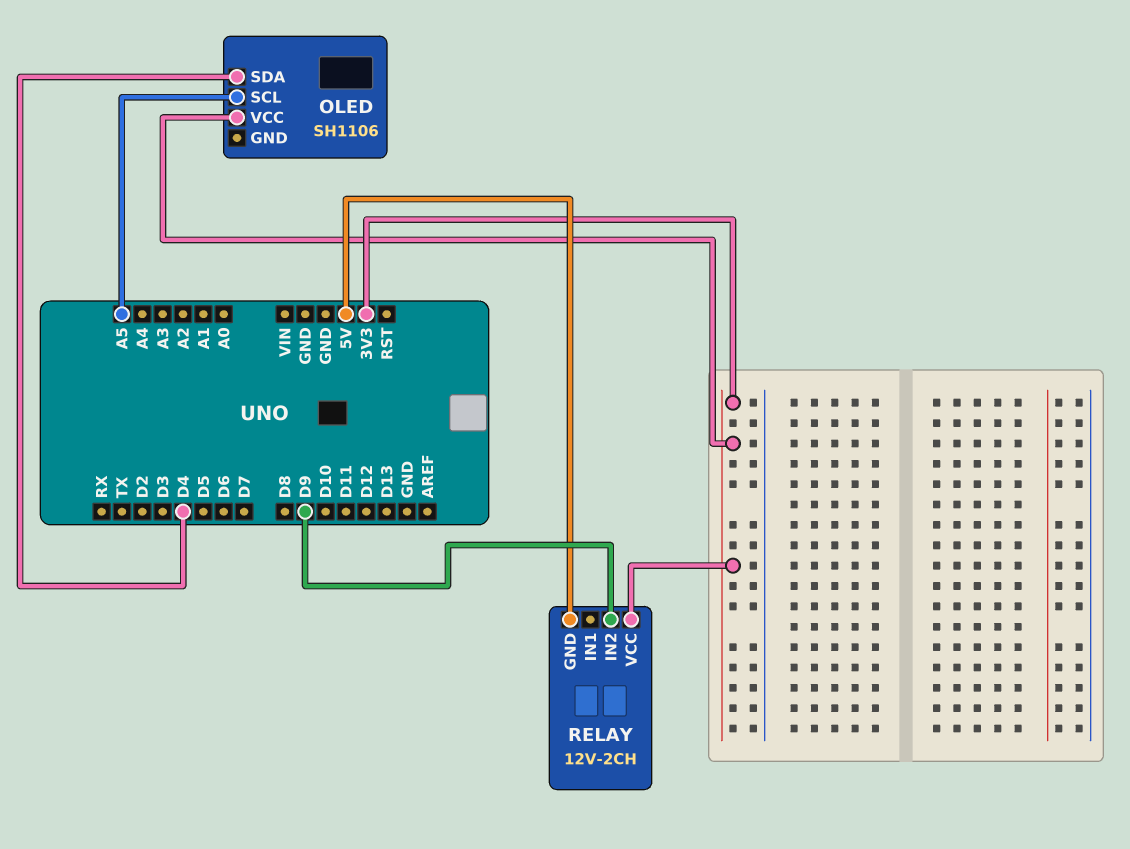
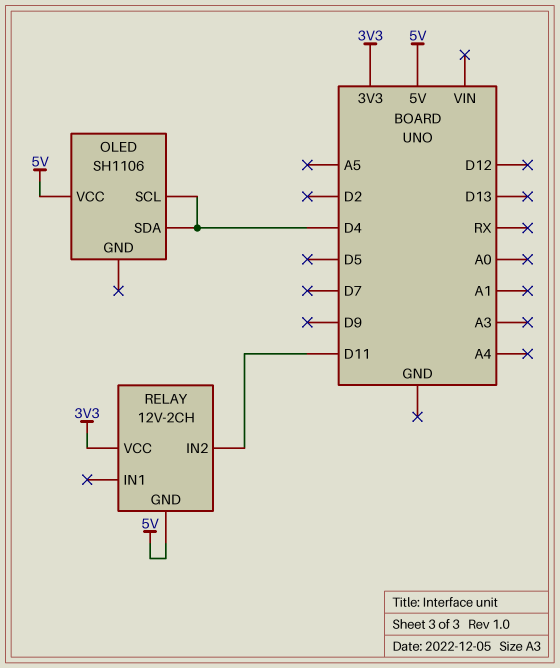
OLED pin SCL: A5 -> D4
OLED pin VCC: 3V3 -> 5V
RELAY pin IN2: D9 -> D11

